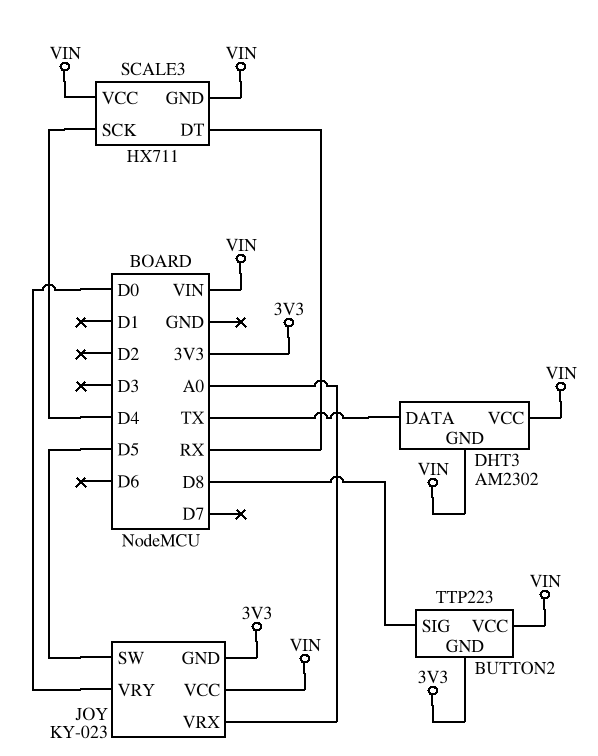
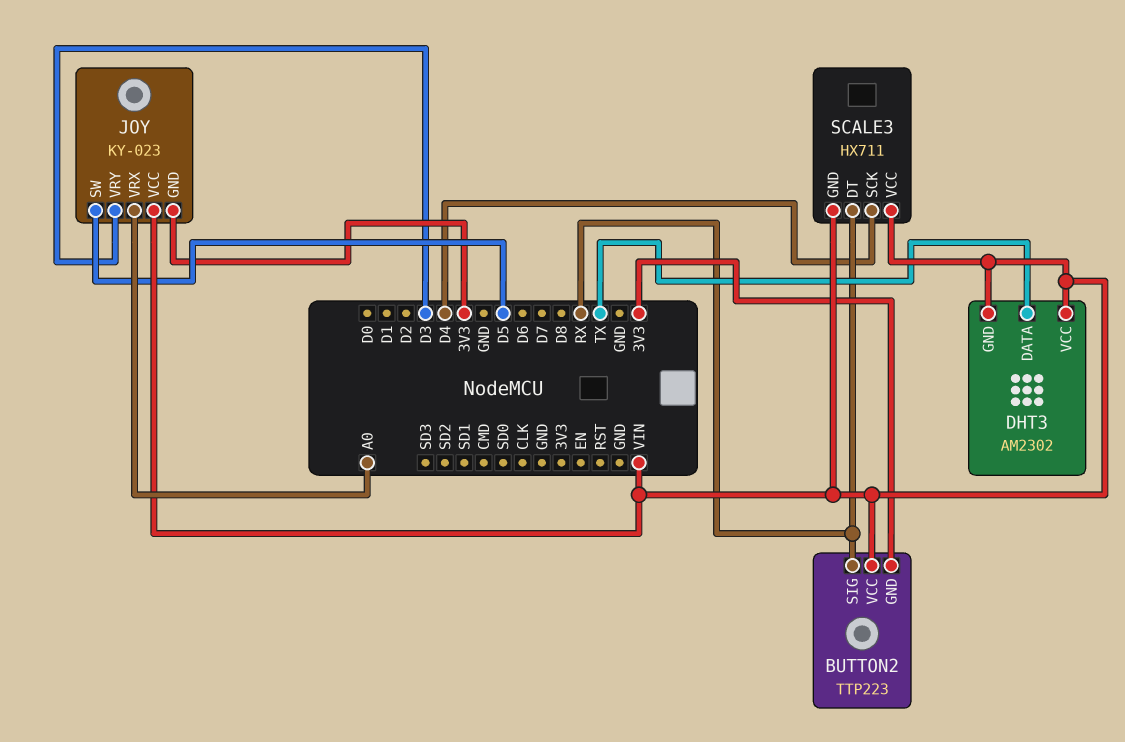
BUTTON2 pin SIG: D8 -> RX
JOY pin VRY: D0 -> D3

